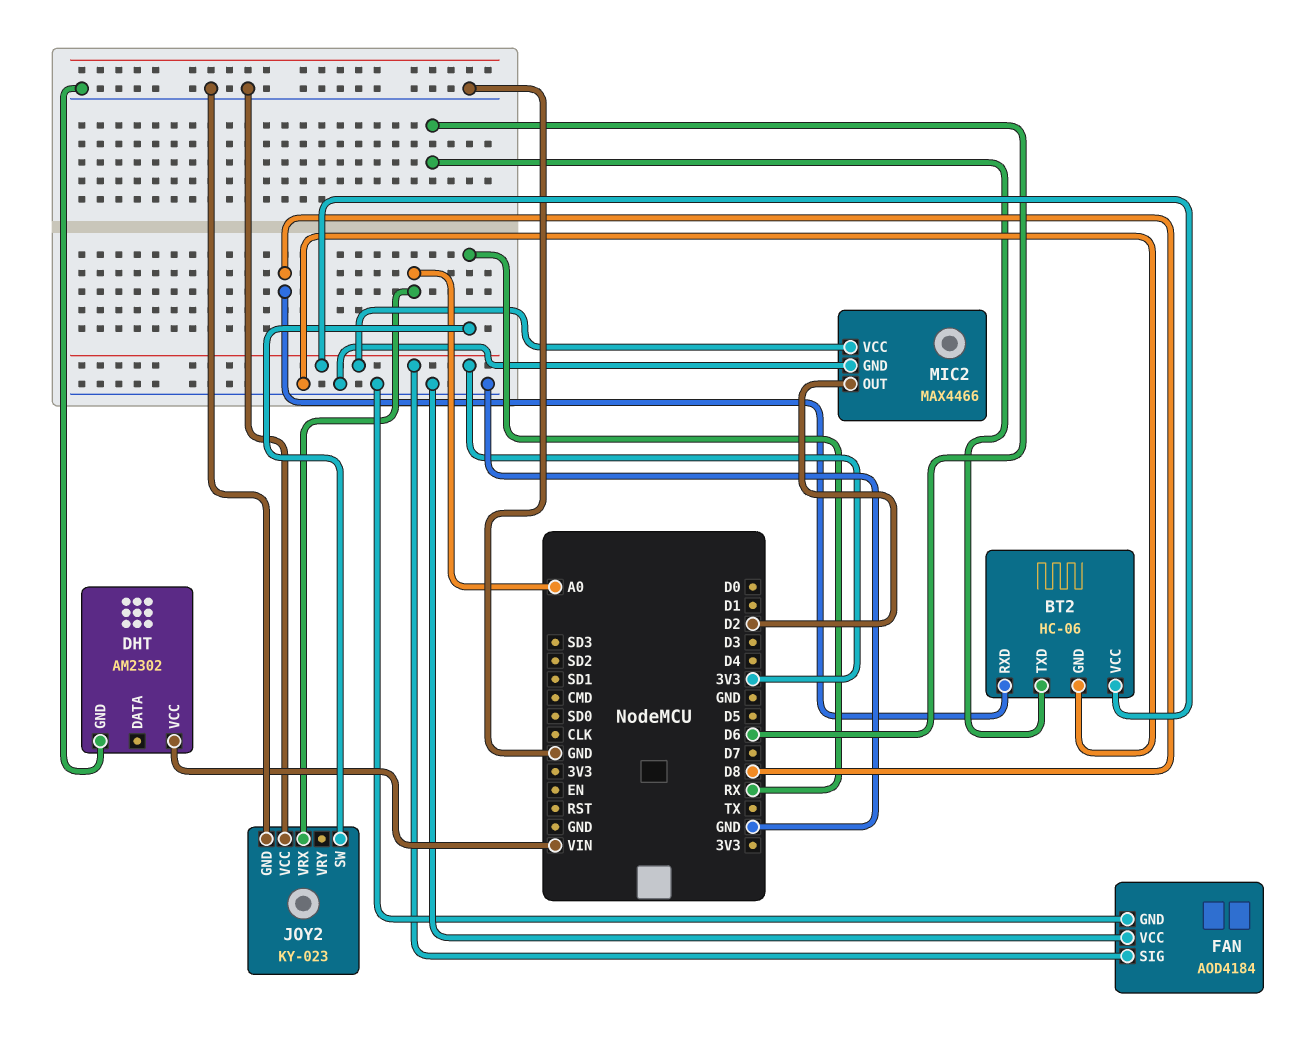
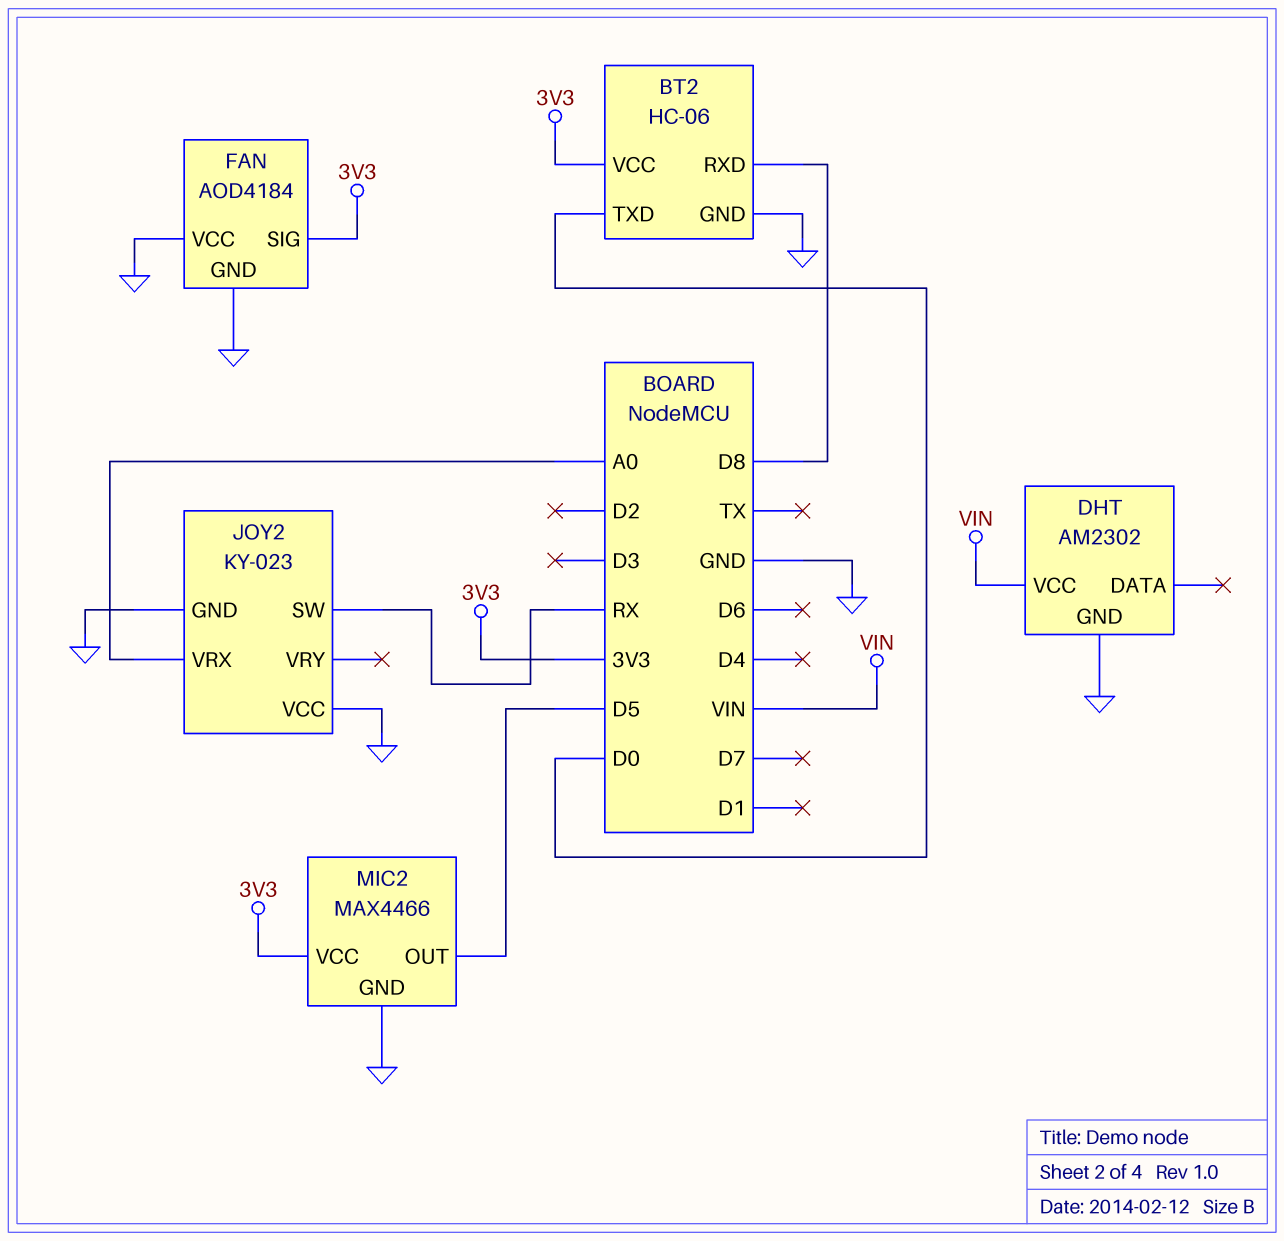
BT2 pin TXD: D6 -> D0
MIC2 pin OUT: D2 -> D5

